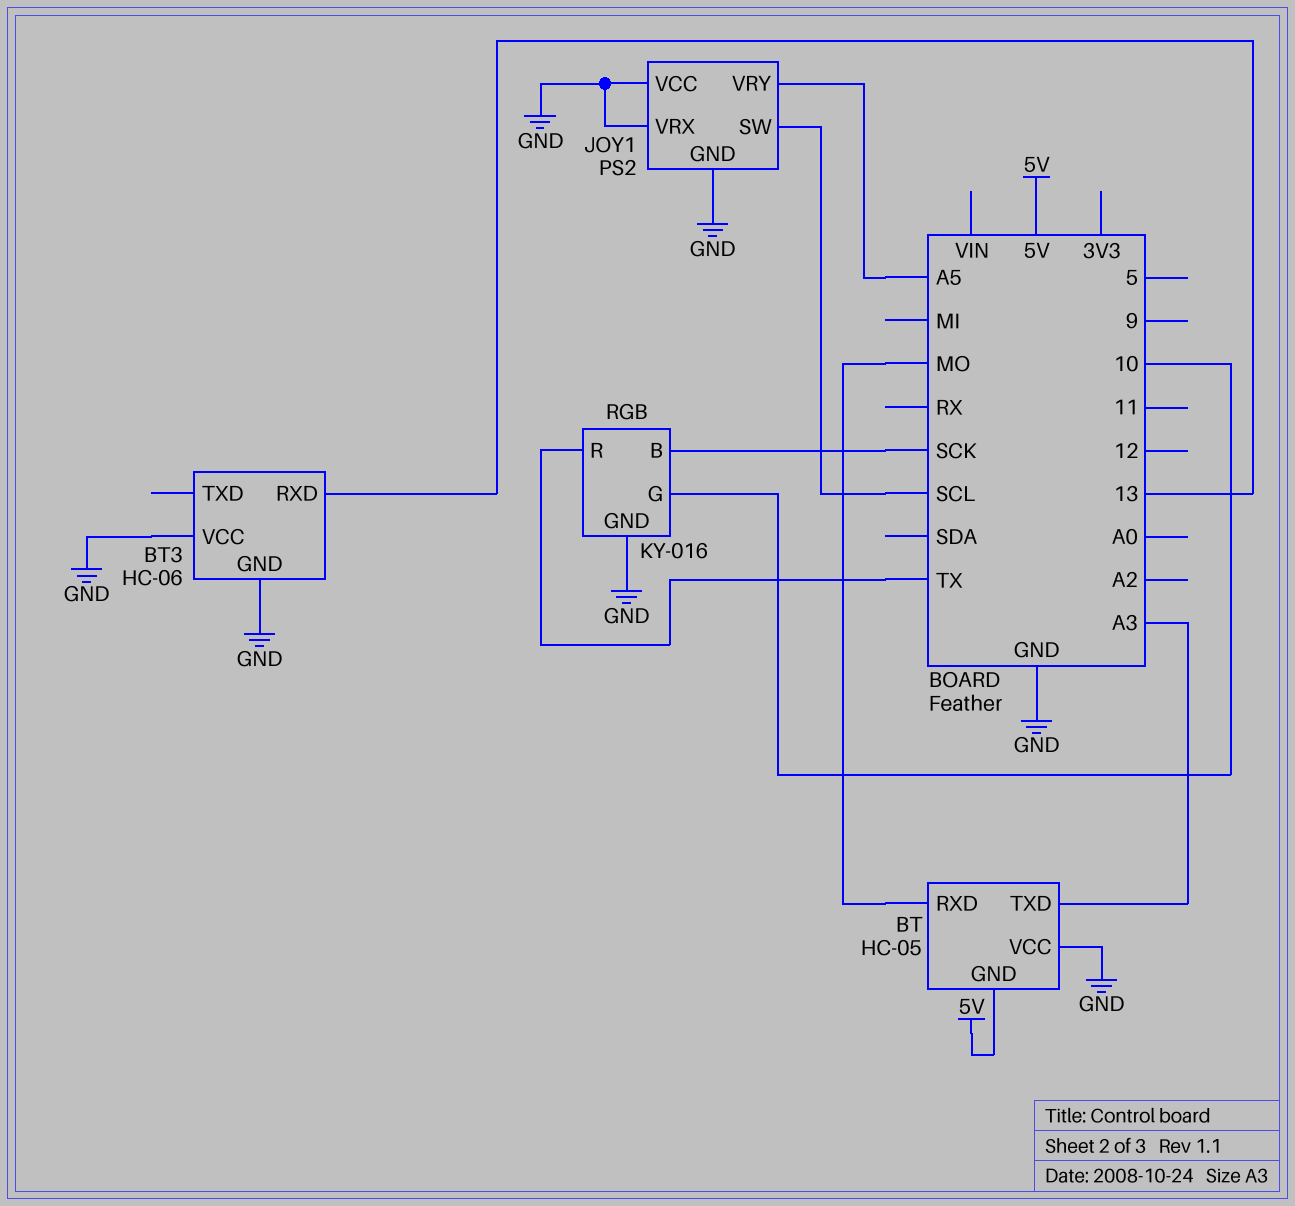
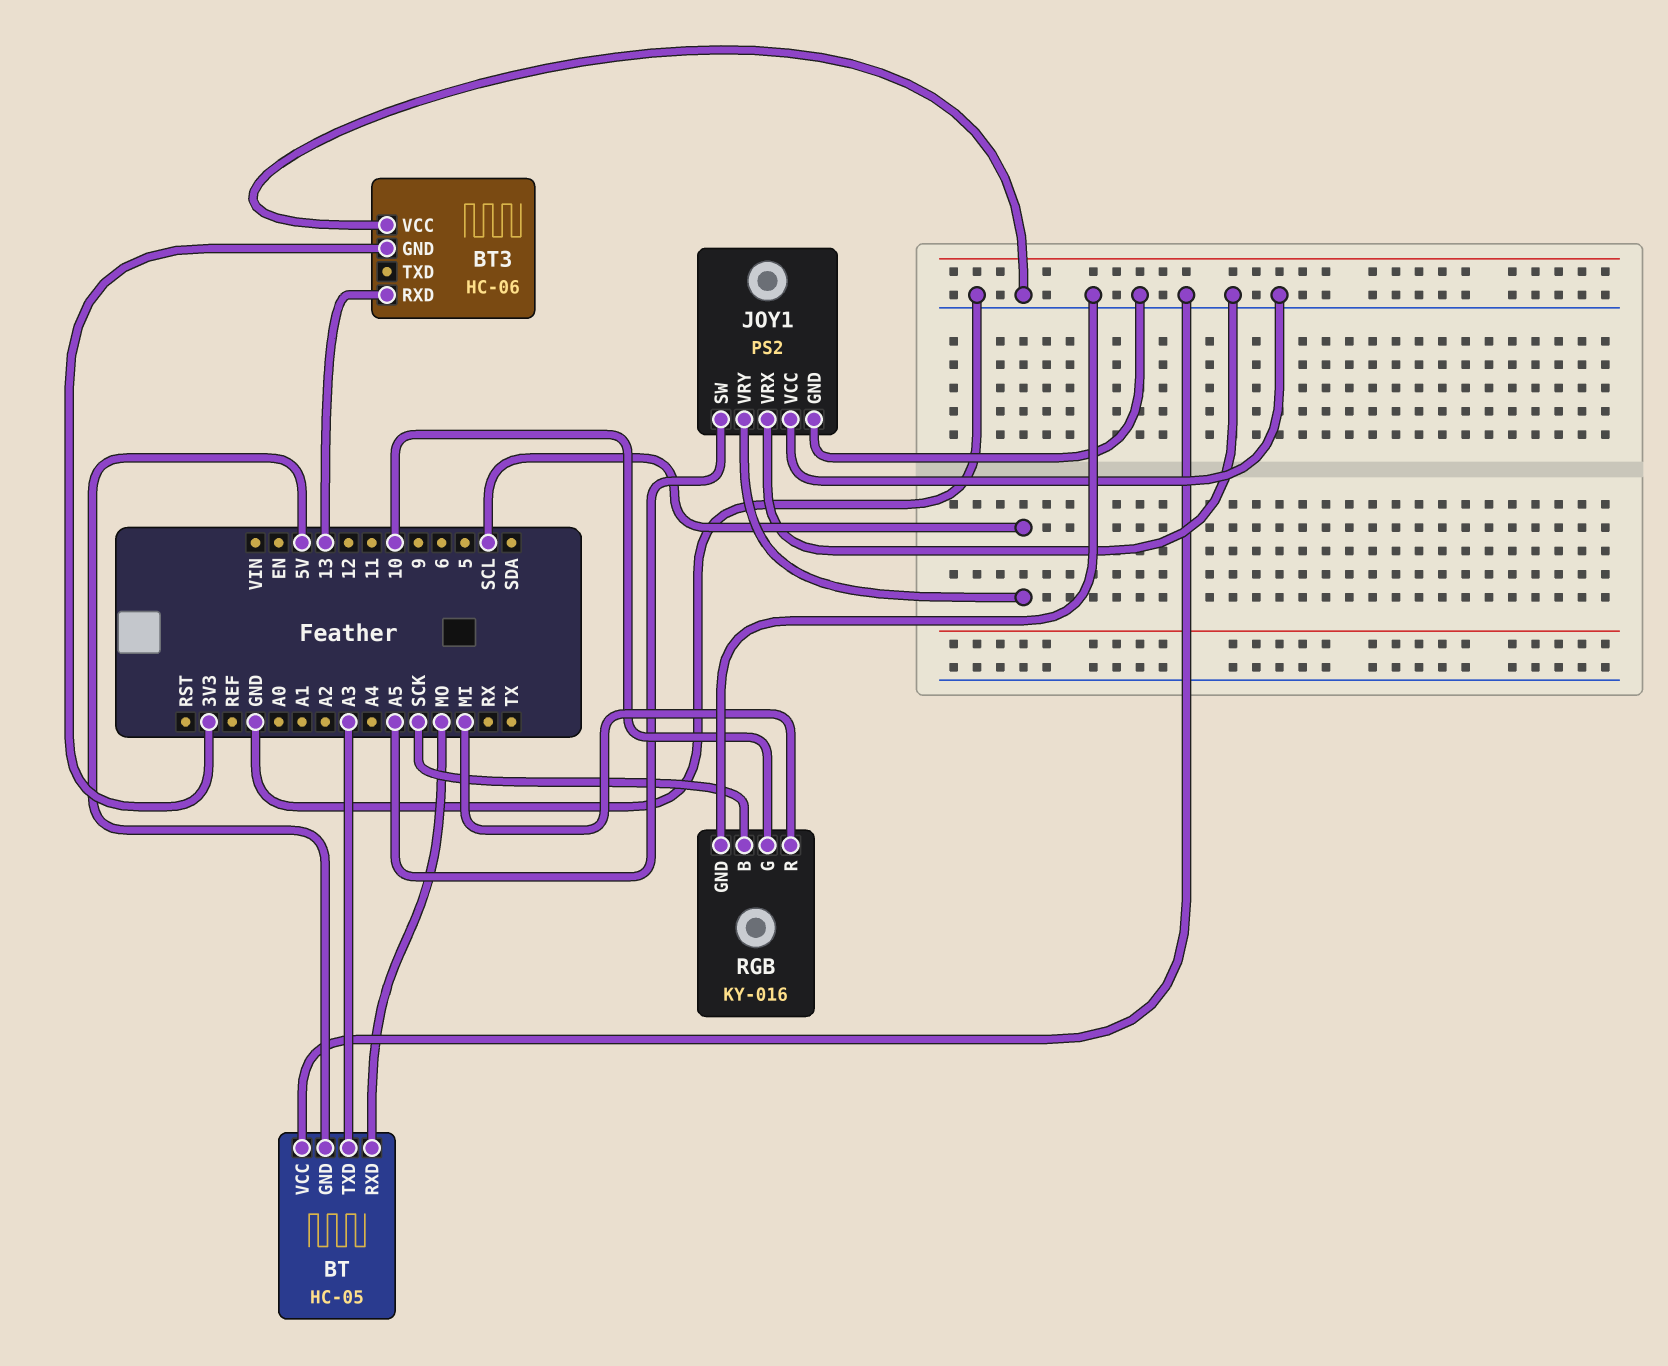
BT3 pin GND: GND -> 3V3
JOY1 pin SW: SCL -> A5
JOY1 pin VRY: A5 -> SCL
RGB pin R: TX -> MI

